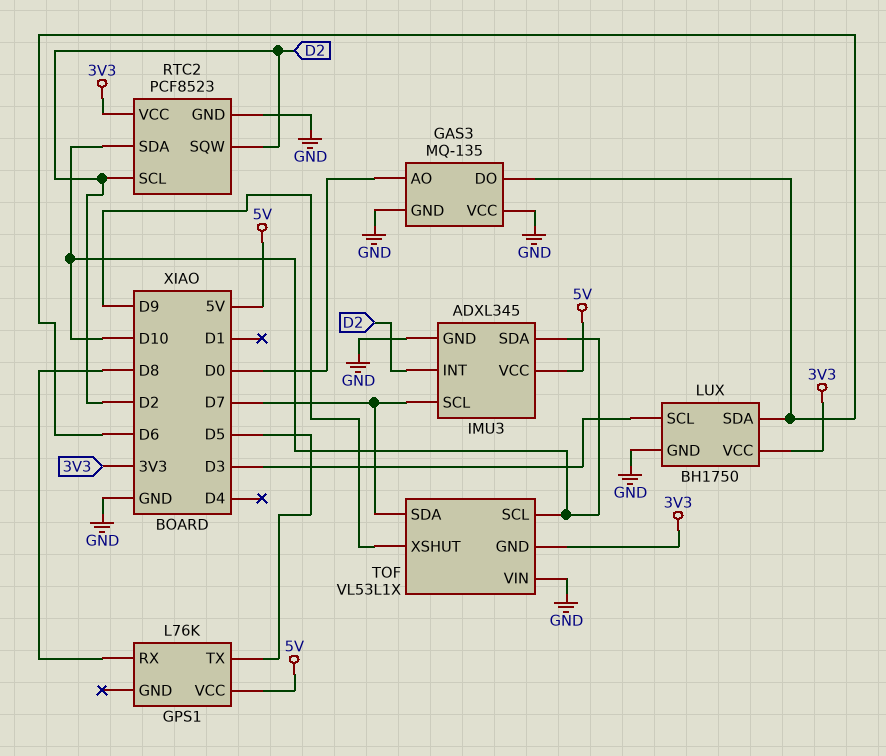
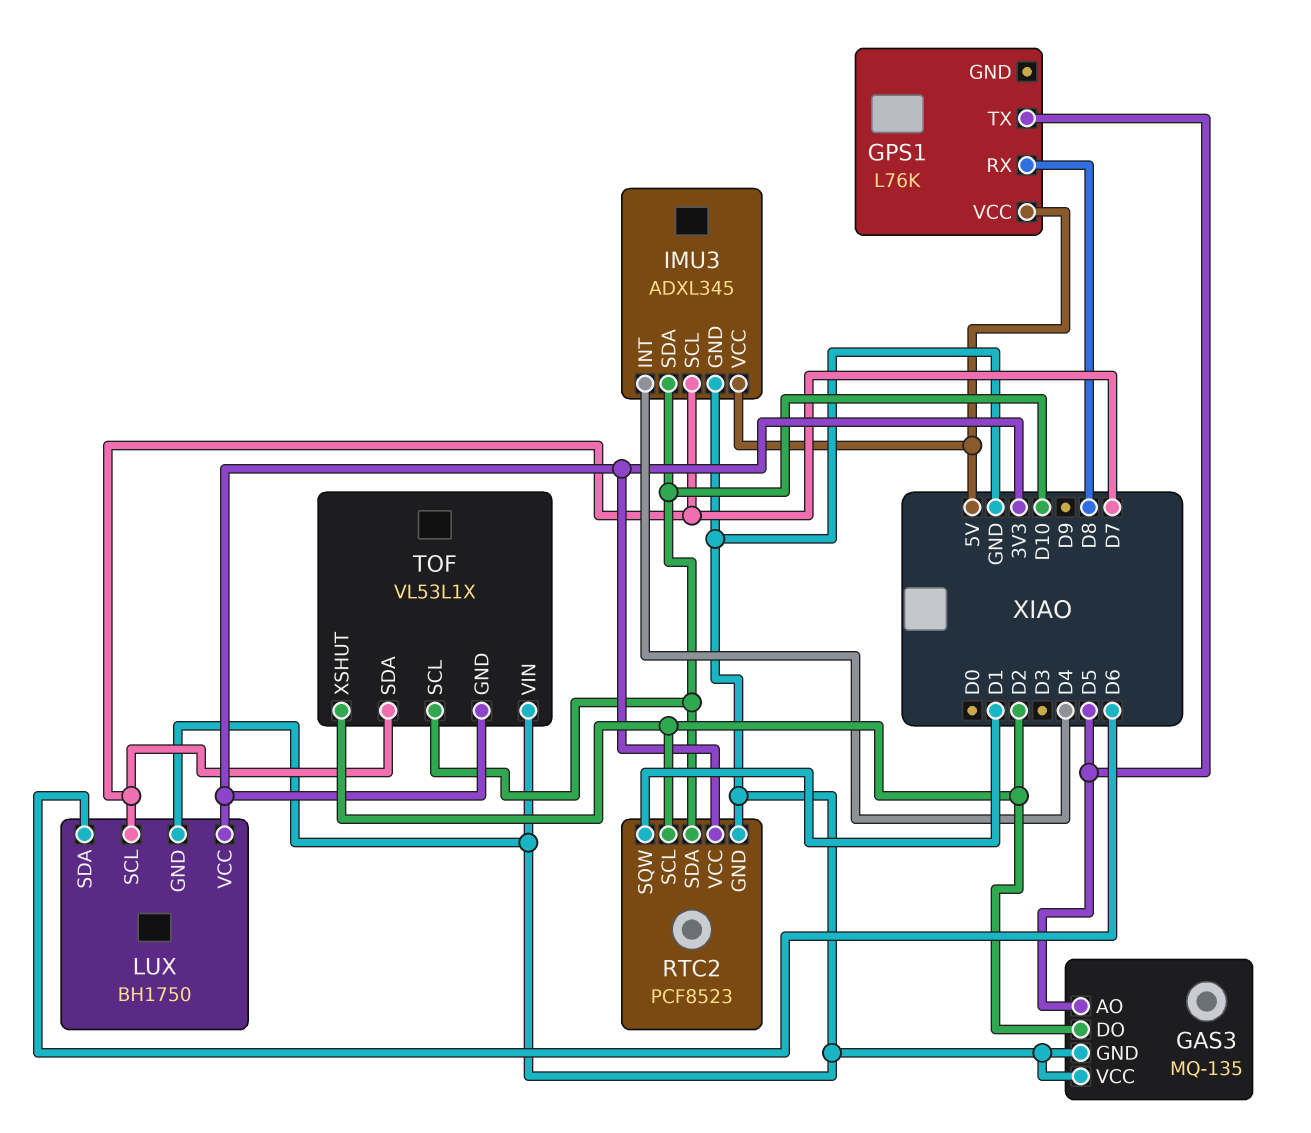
GAS3 pin AO: D0 -> D5
GAS3 pin DO: D6 -> D2
IMU3 pin INT: D2 -> D4
LUX pin SCL: D3 -> D7
RTC2 pin SQW: D2 -> D1
TOF pin XSHUT: D9 -> D2

